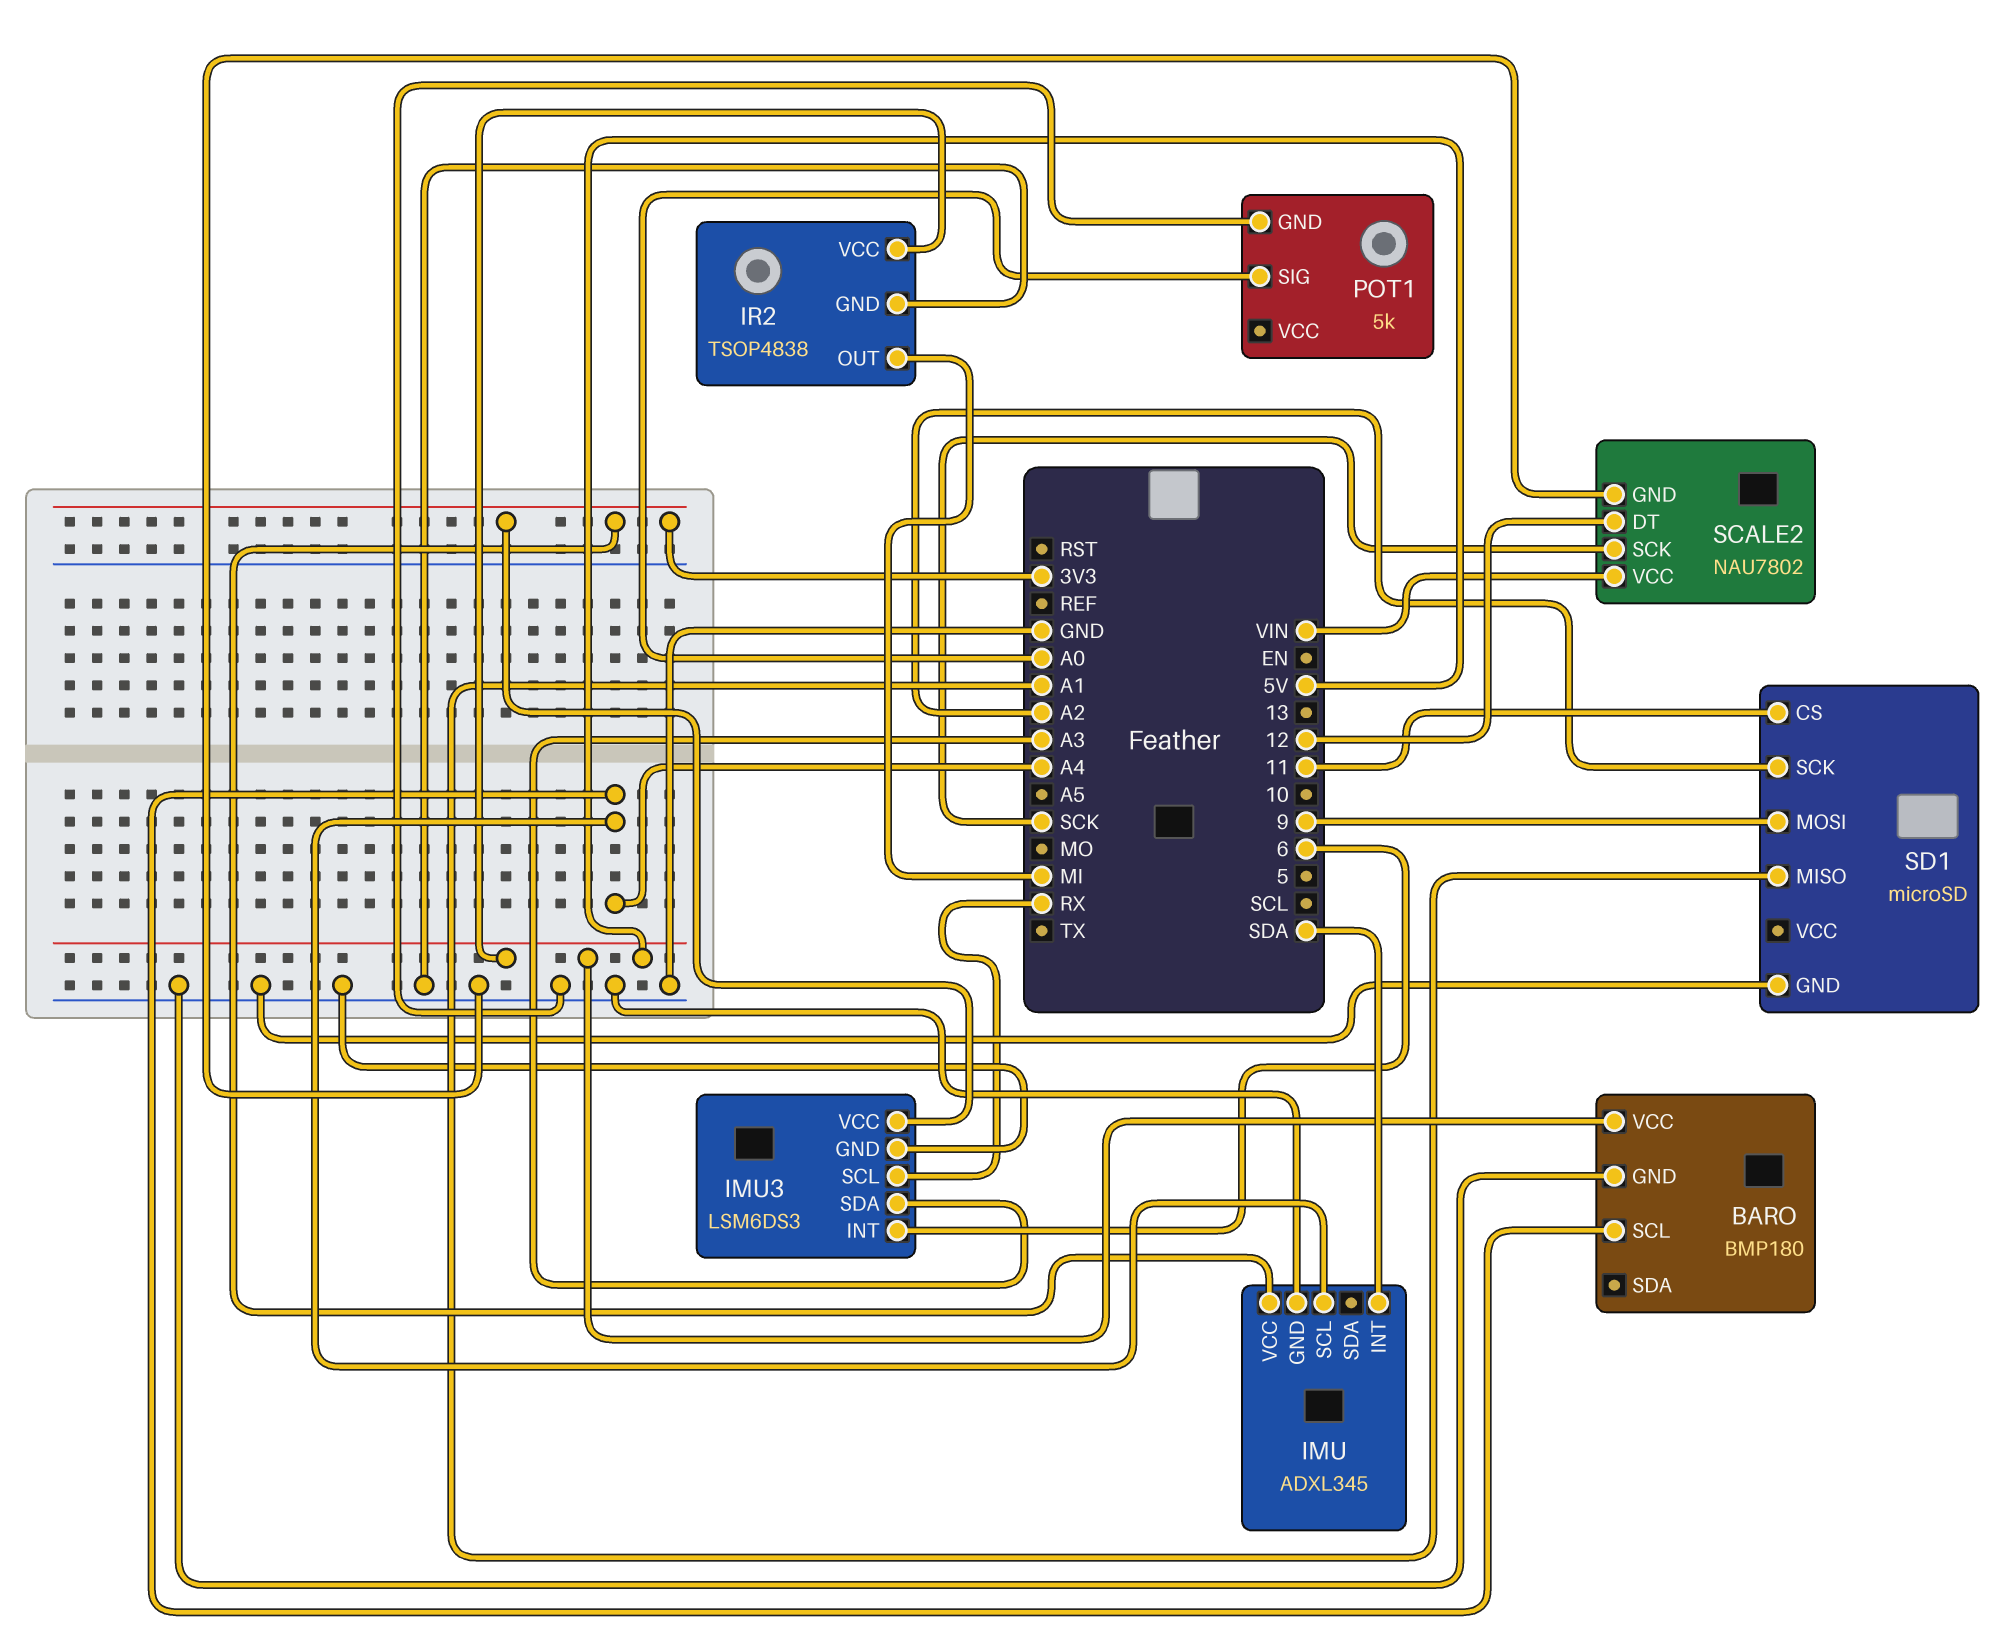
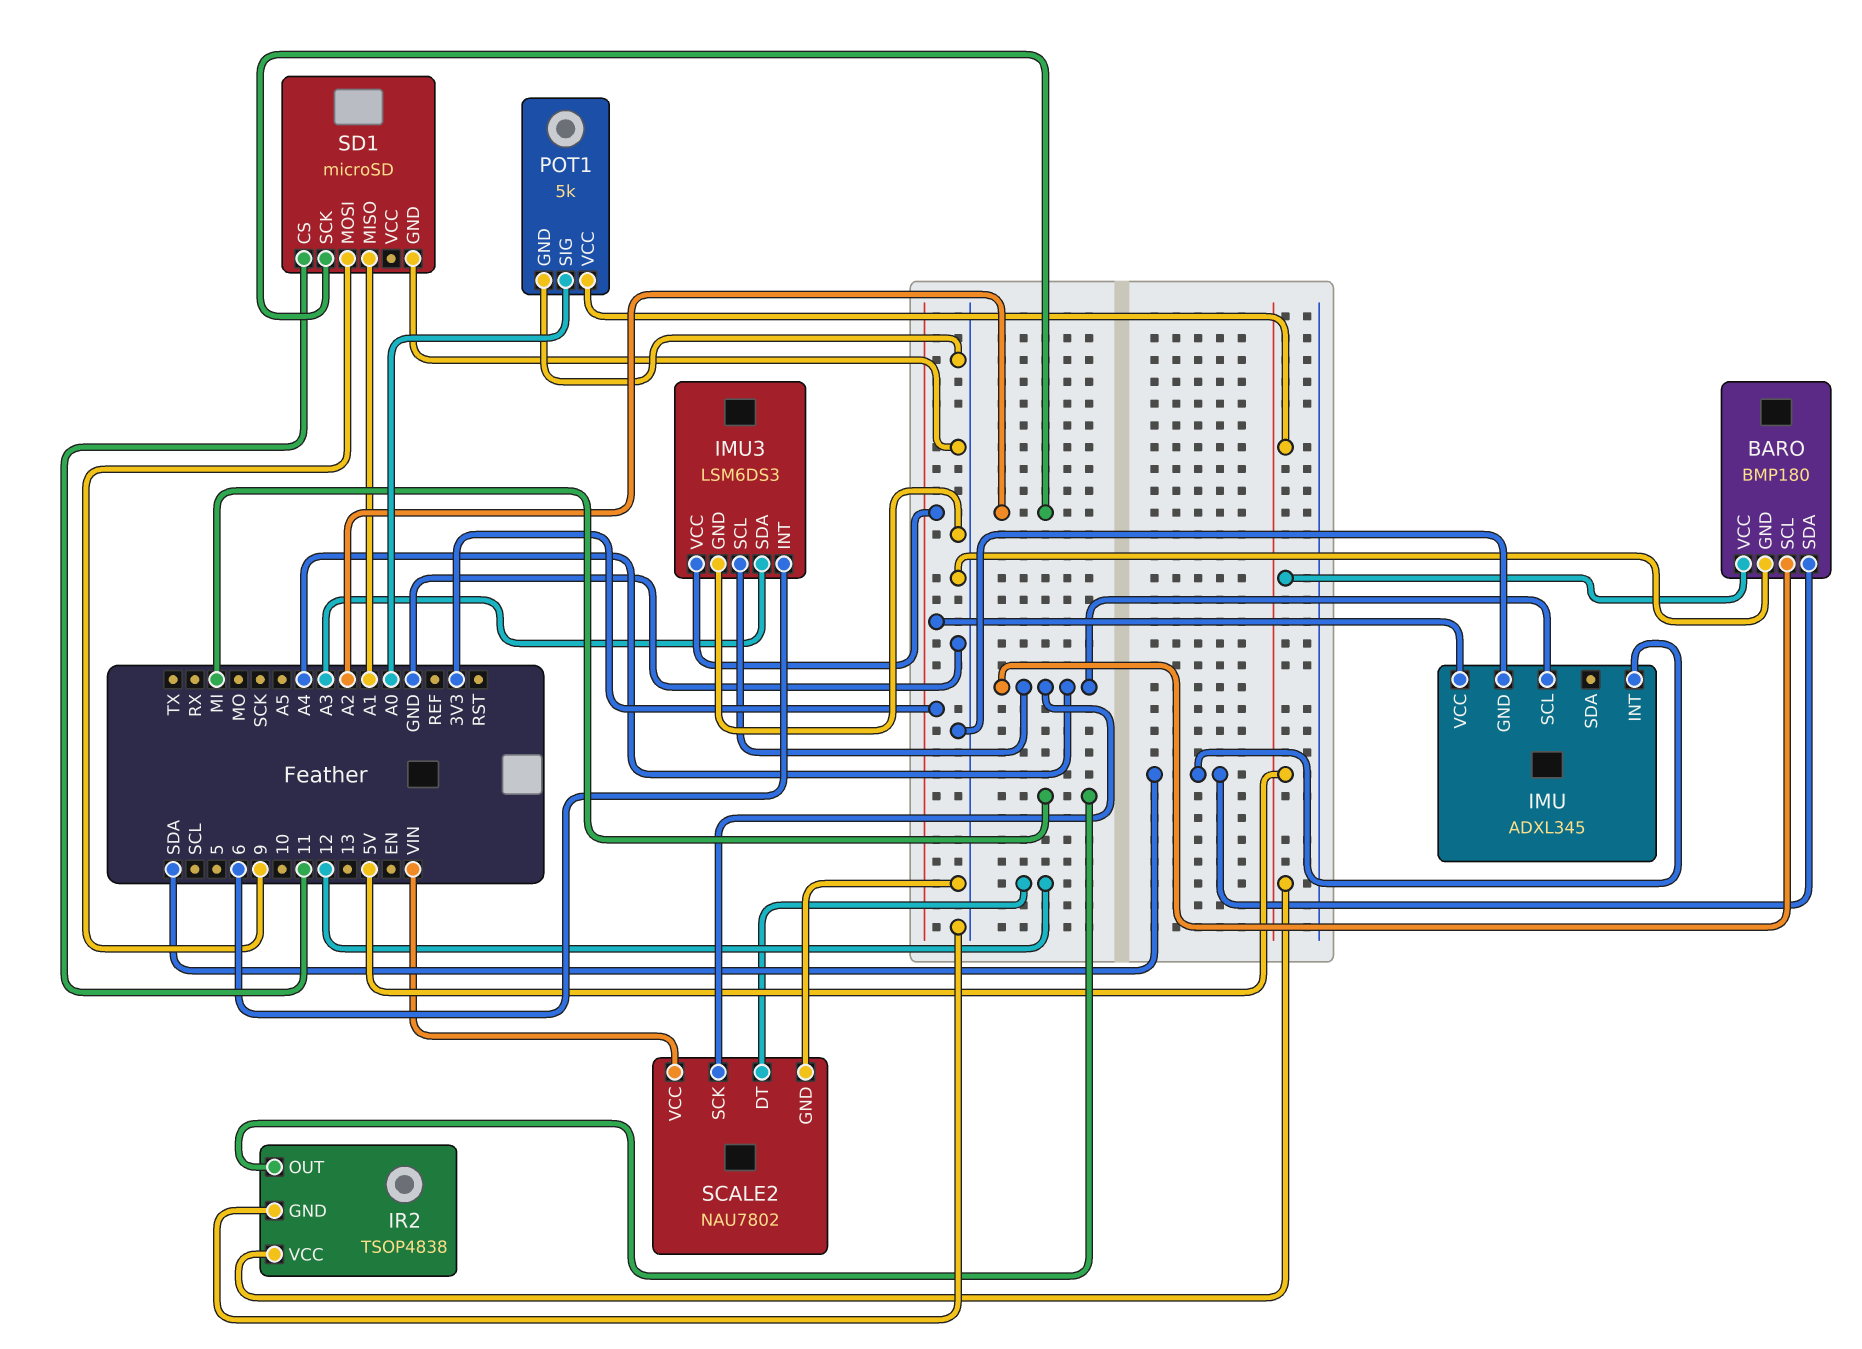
BARO pin SDA: none -> SDA
IMU3 pin SCL: RX -> A4
POT1 pin VCC: none -> 5V
SCALE2 pin SCK: SCK -> A4

